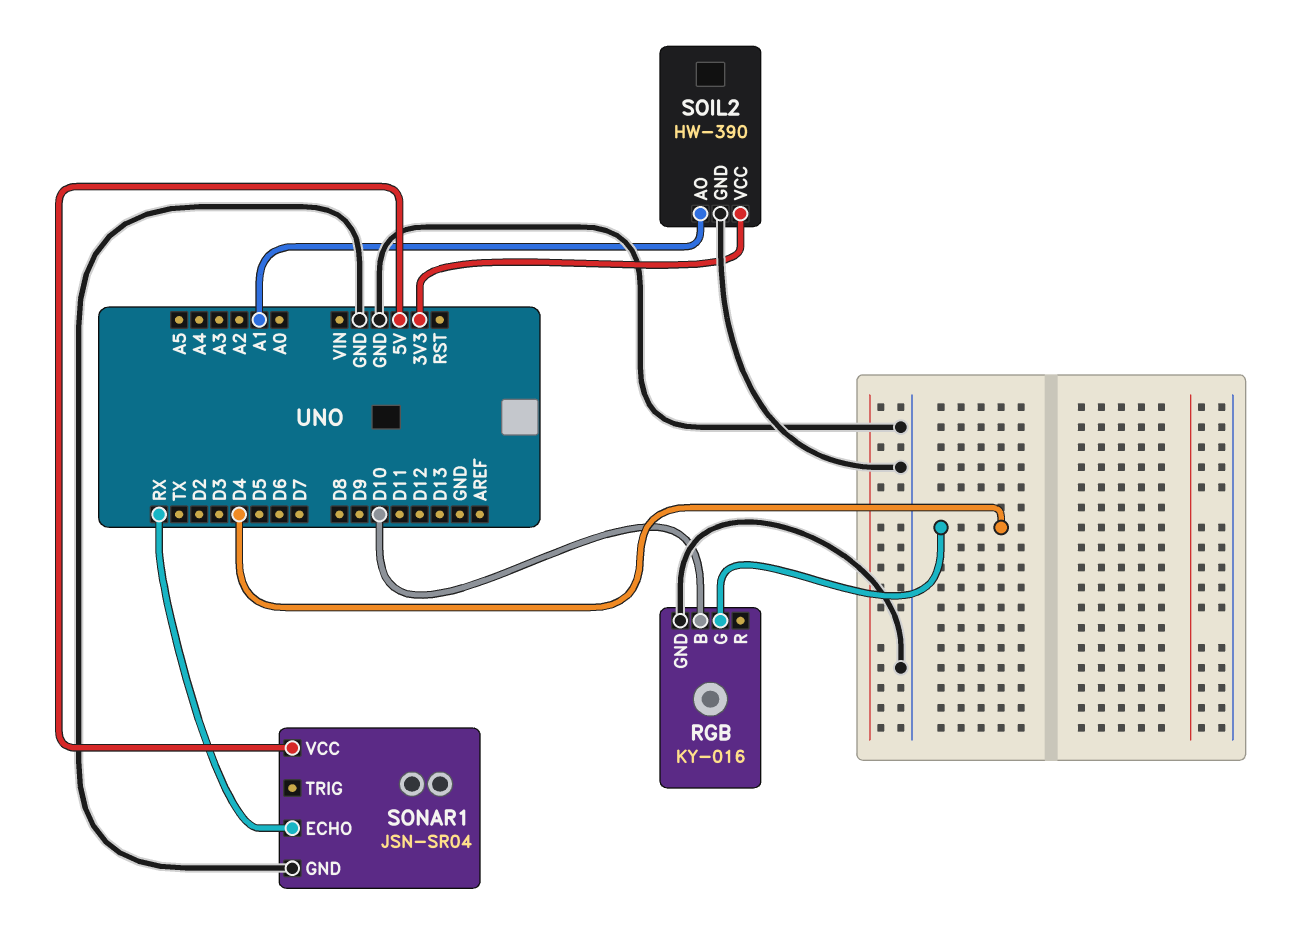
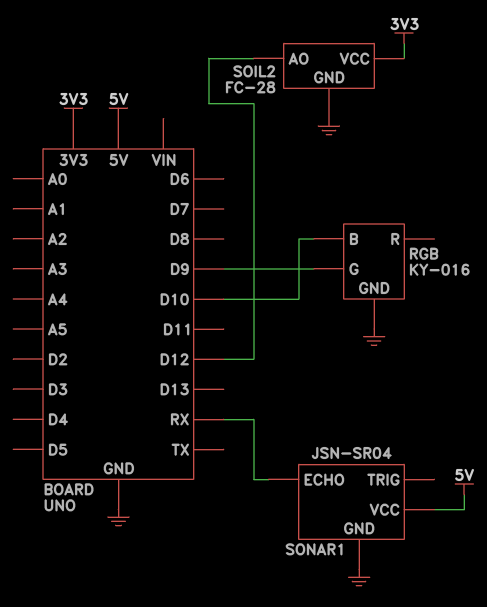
RGB pin G: D4 -> D9
SOIL2: HW-390 -> FC-28
SOIL2 pin AO: A1 -> D12

